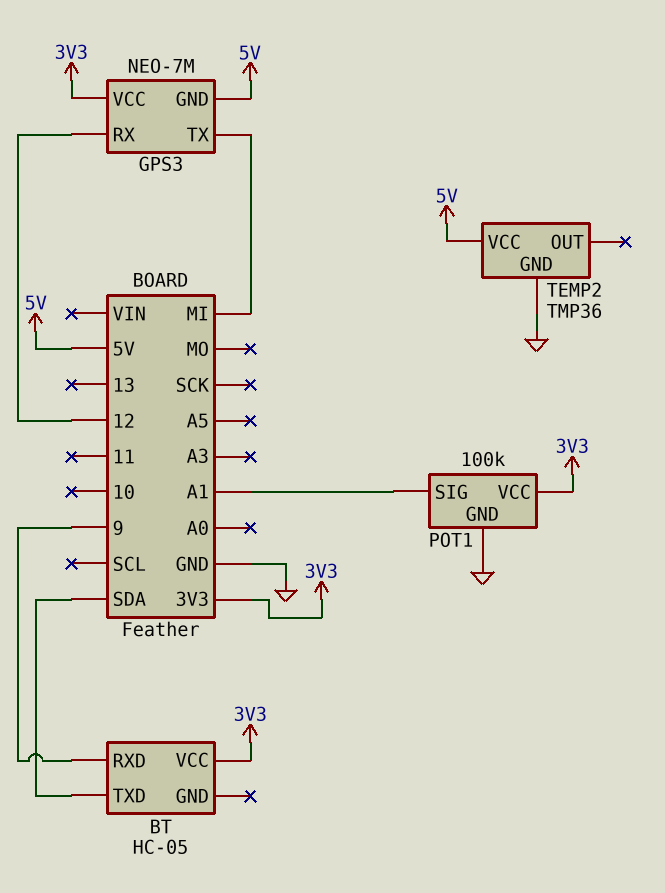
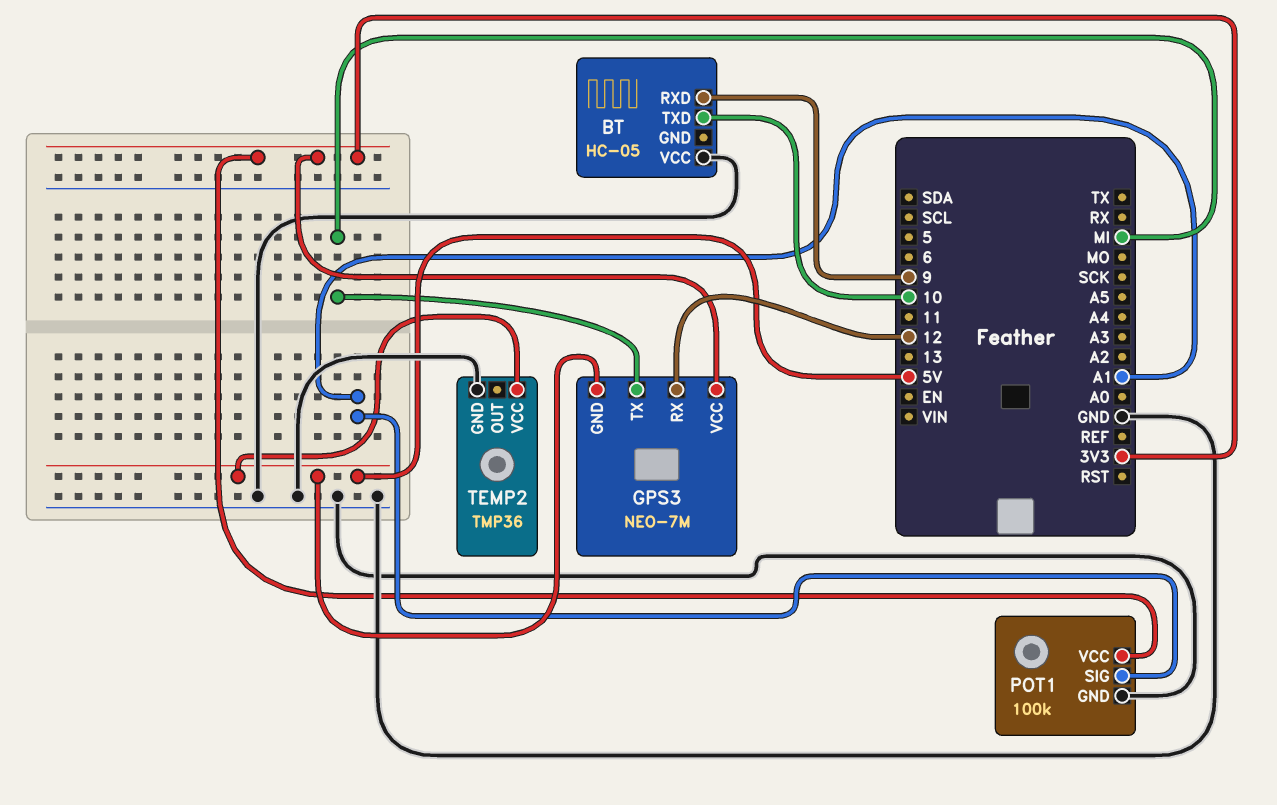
BT pin TXD: SDA -> 10
BT pin VCC: 3V3 -> GND

